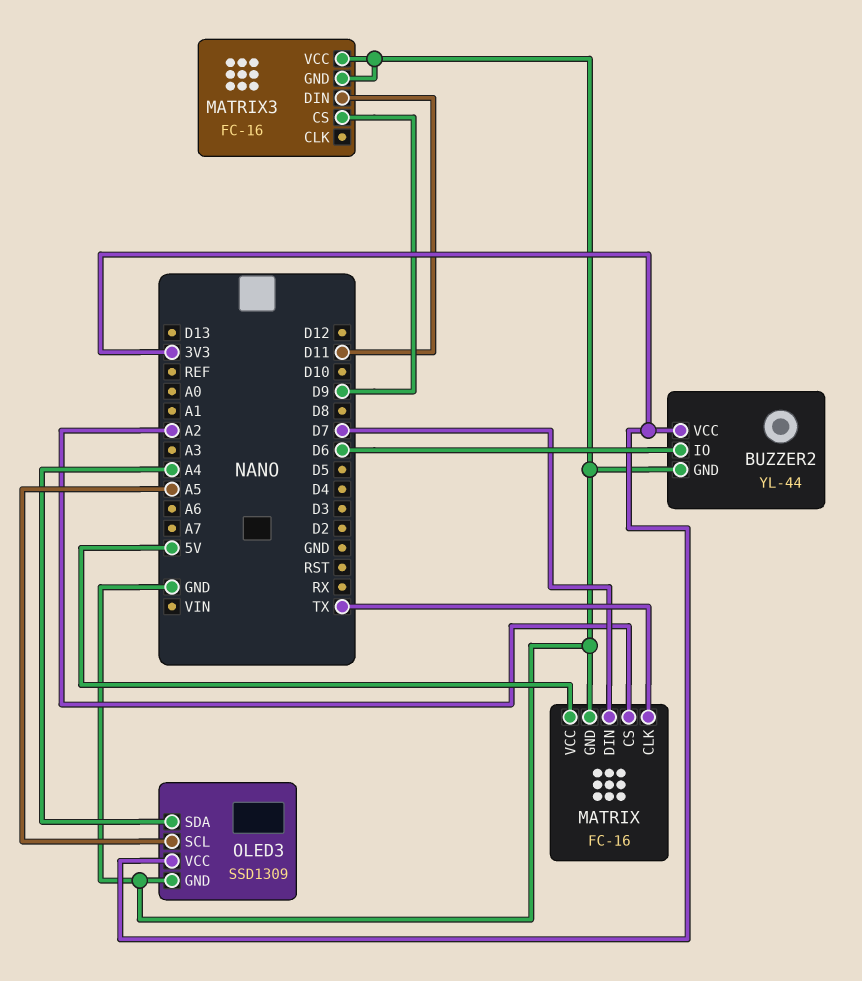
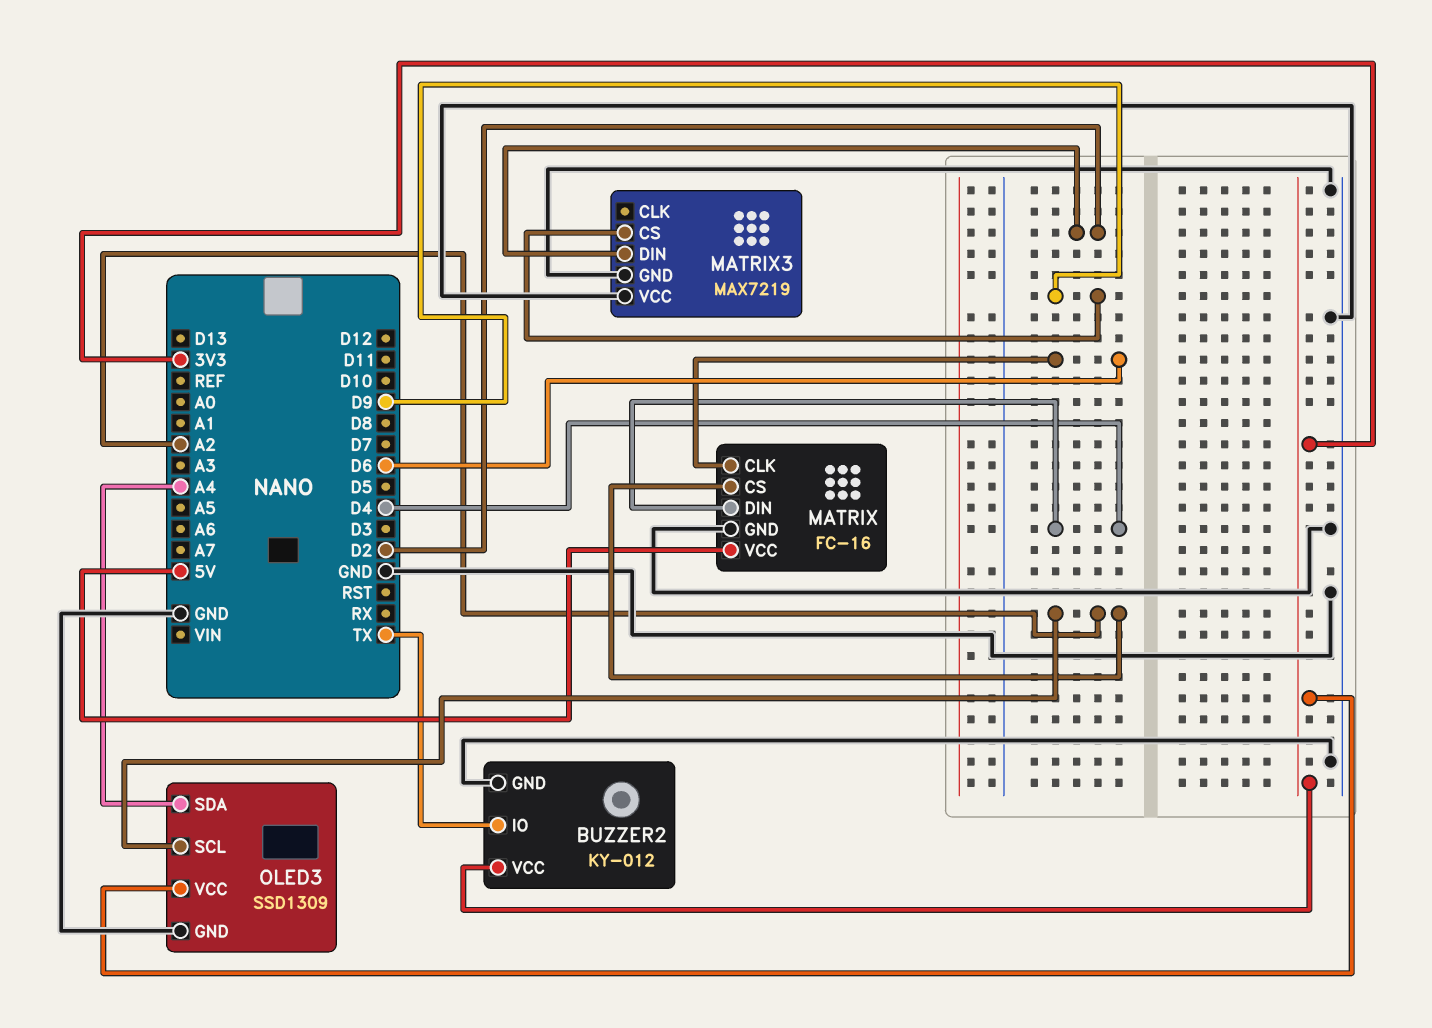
BUZZER2: YL-44 -> KY-012
BUZZER2 pin IO: D6 -> TX
MATRIX pin CLK: TX -> D6
MATRIX pin DIN: D7 -> D4
MATRIX3: FC-16 -> MAX7219
MATRIX3 pin DIN: D11 -> D2
OLED3 pin SCL: A5 -> A2

